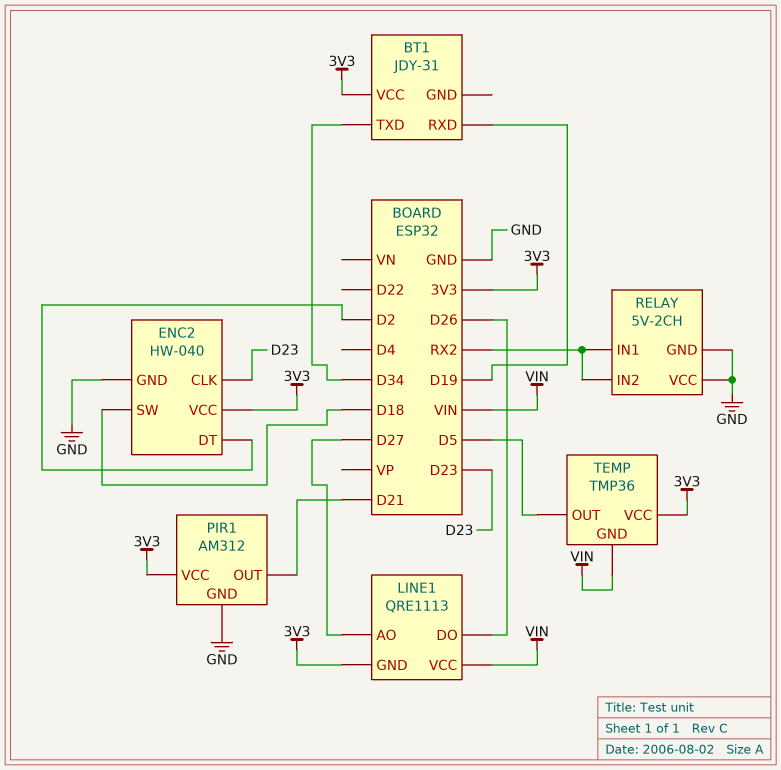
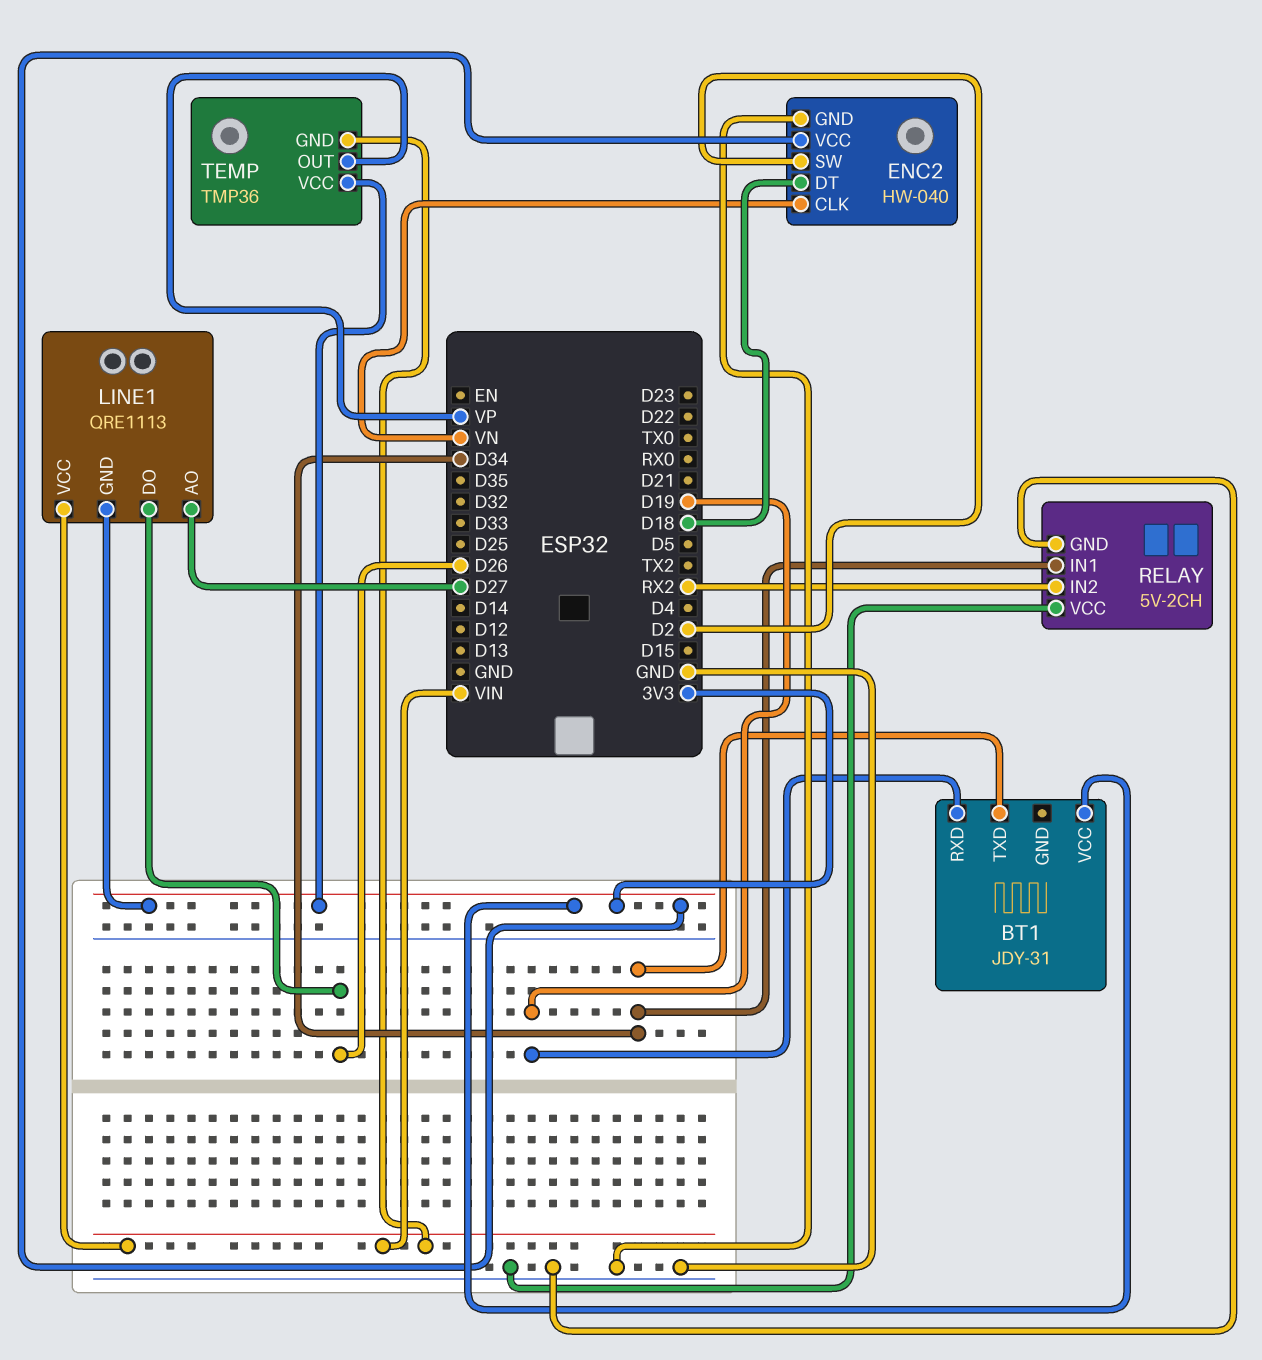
ENC2 pin CLK: D23 -> VN
ENC2 pin DT: D2 -> D18
ENC2 pin SW: D18 -> D2
PIR1: AM312 -> none
PIR1 pin GND: GND -> none
PIR1 pin OUT: D21 -> none
PIR1 pin VCC: 3V3 -> none
RELAY pin IN1: RX2 -> D34
TEMP pin OUT: D5 -> VP

